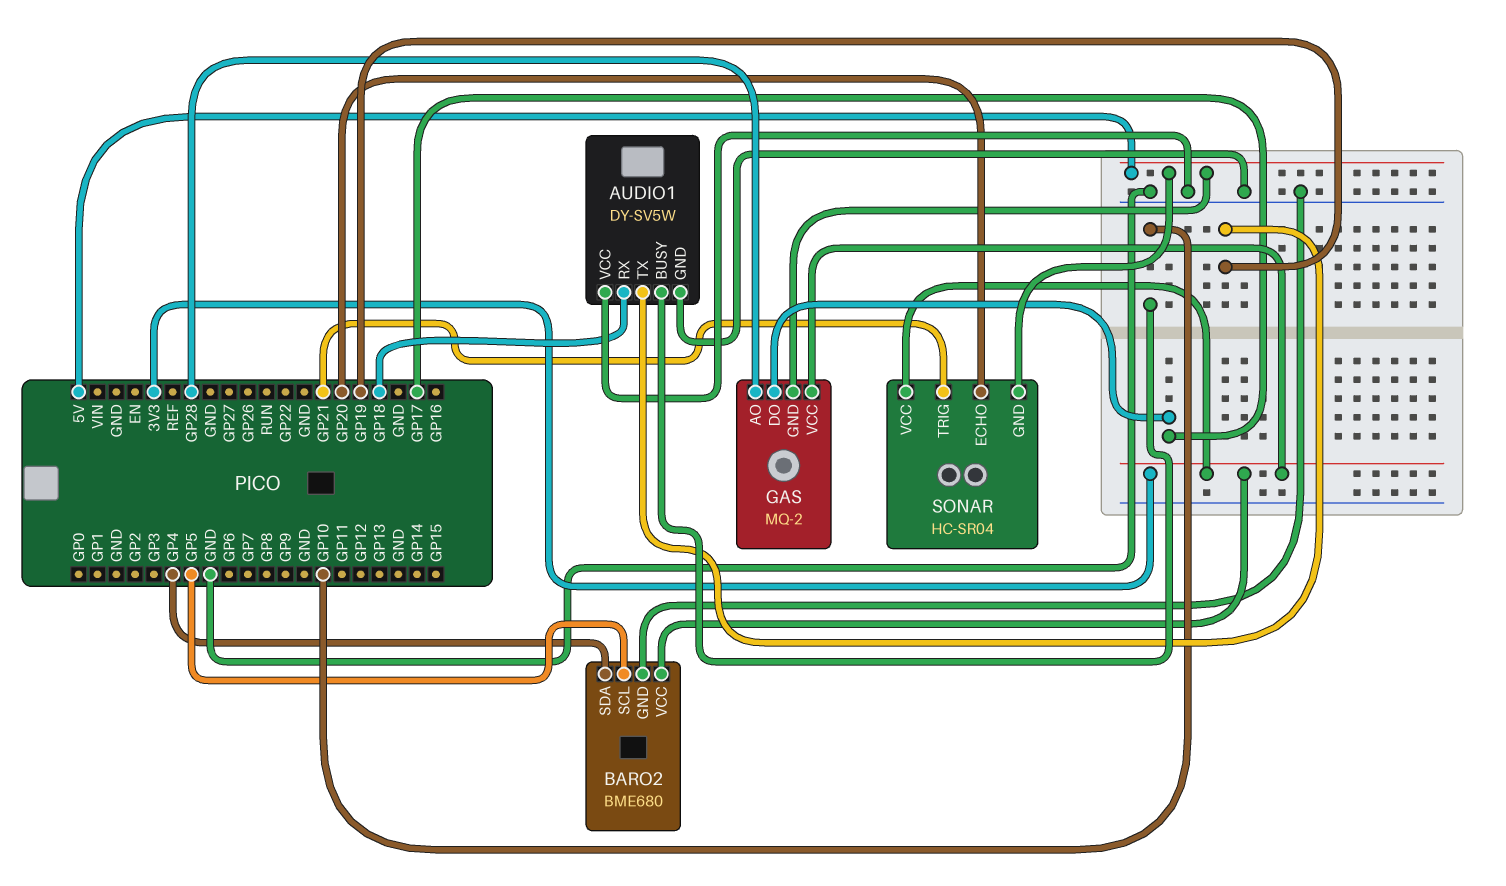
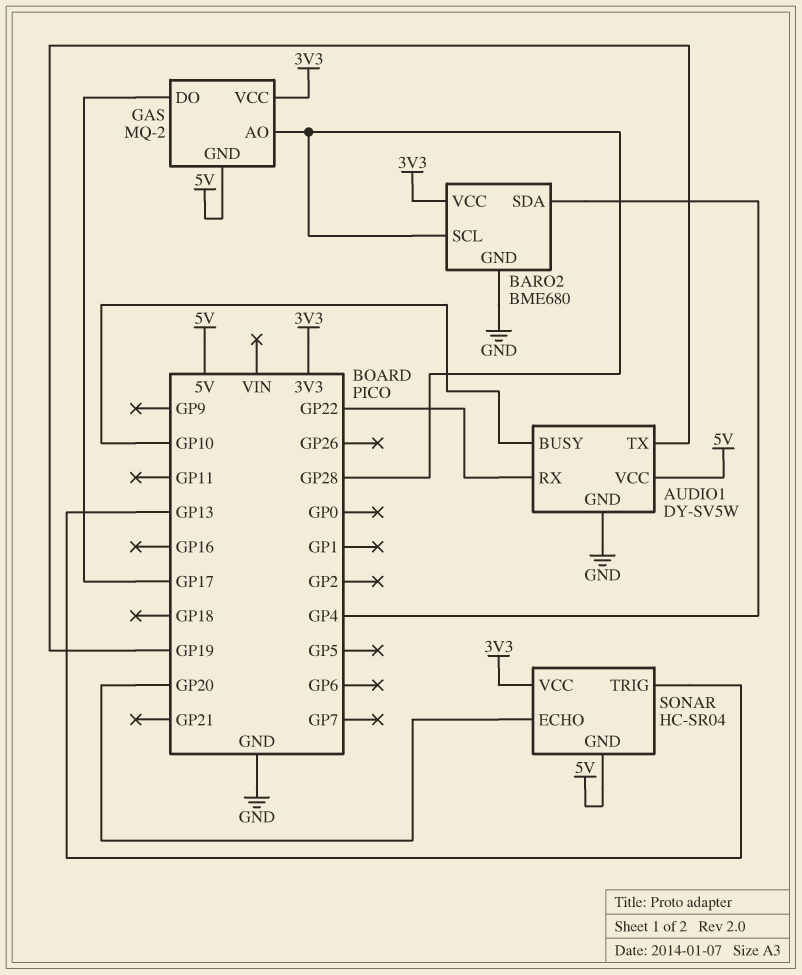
AUDIO1 pin RX: GP18 -> GP22
AUDIO1 pin VCC: GND -> 5V
BARO2 pin SCL: GP5 -> GP28
SONAR pin TRIG: GP21 -> GP13

